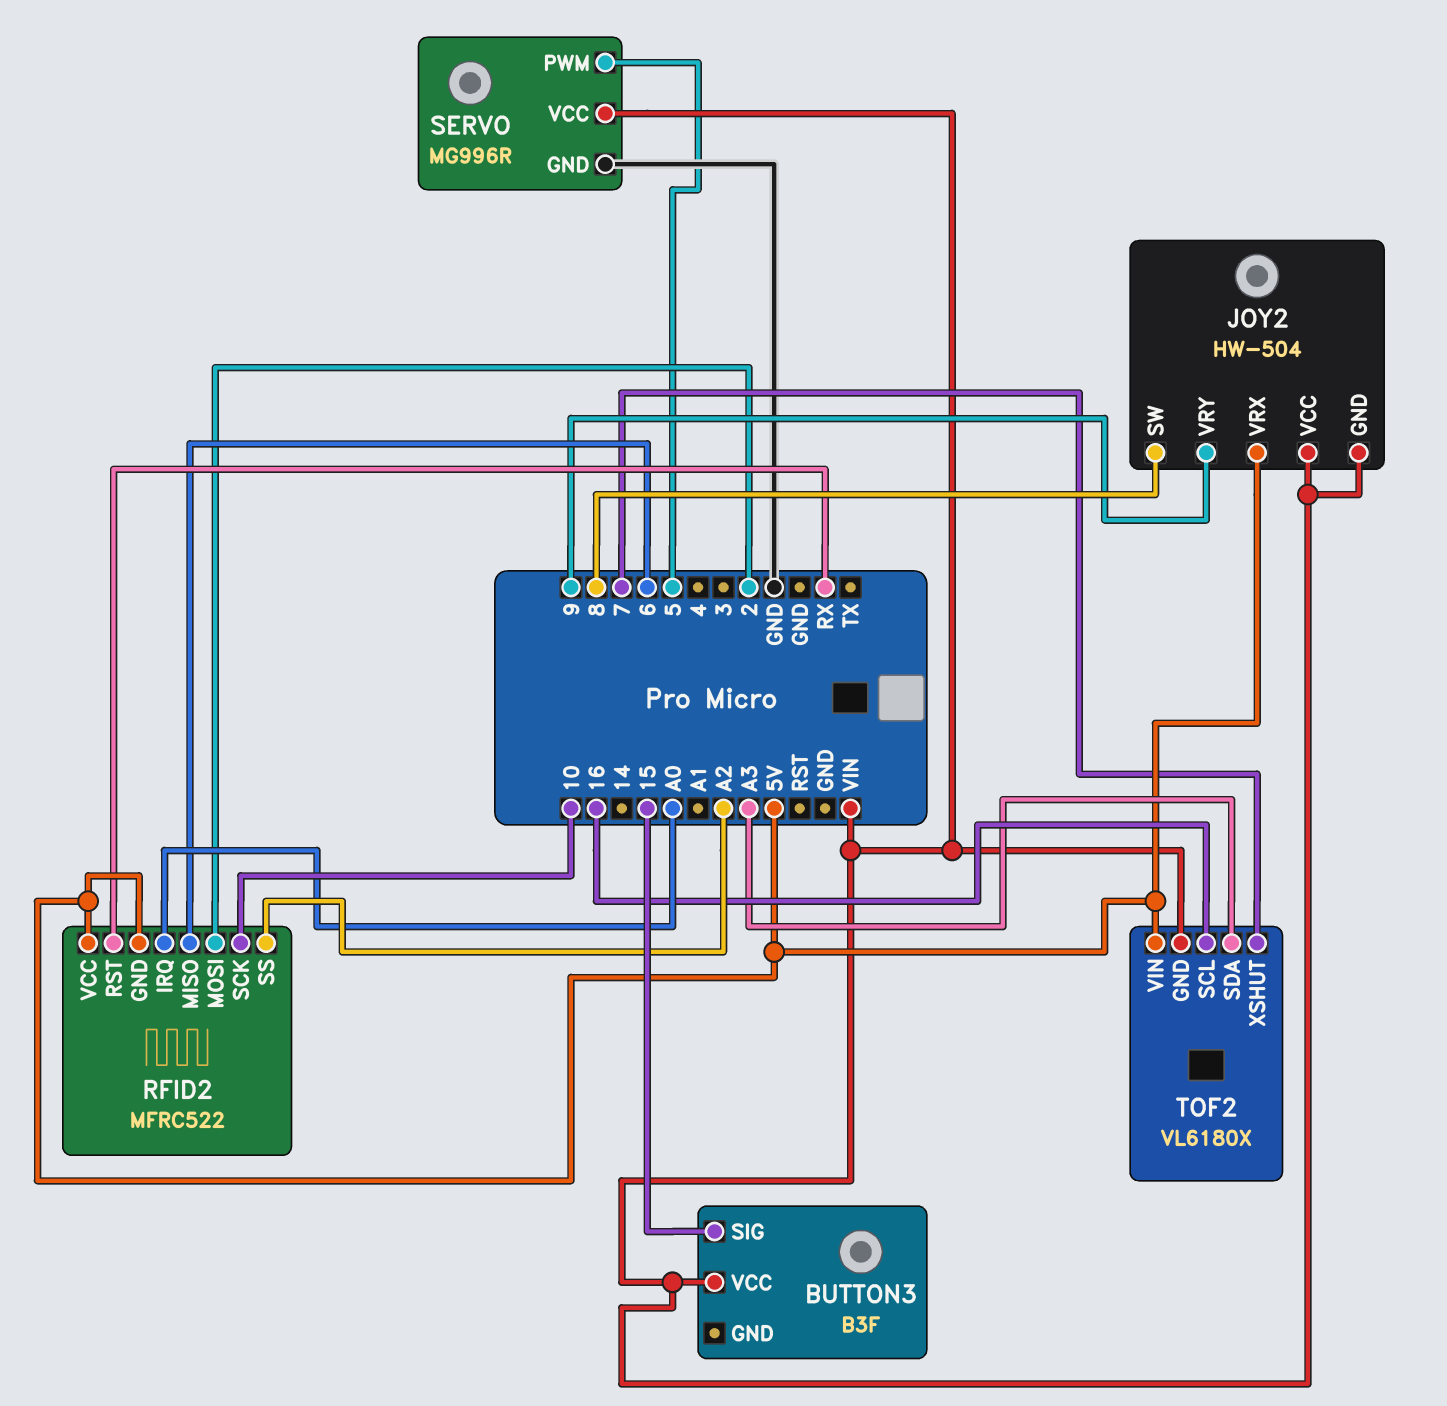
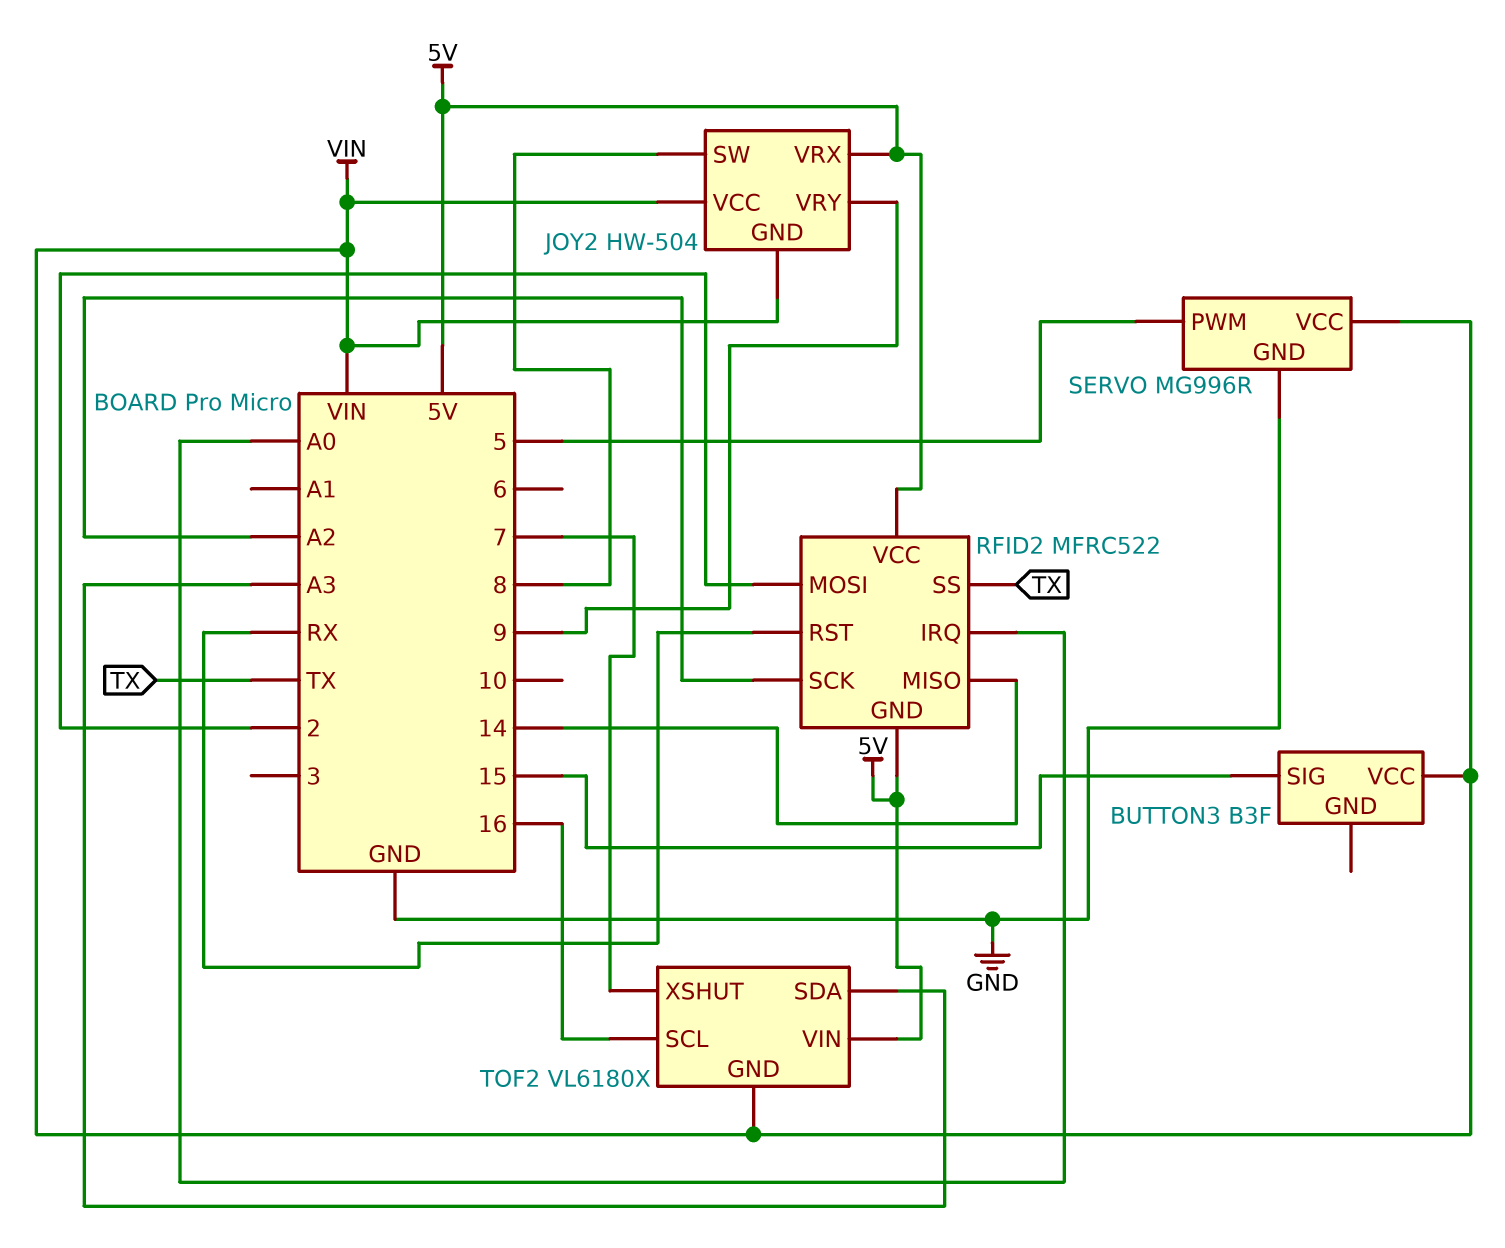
RFID2 pin MISO: 6 -> 14
RFID2 pin SCK: 10 -> A2
RFID2 pin SS: A2 -> TX

